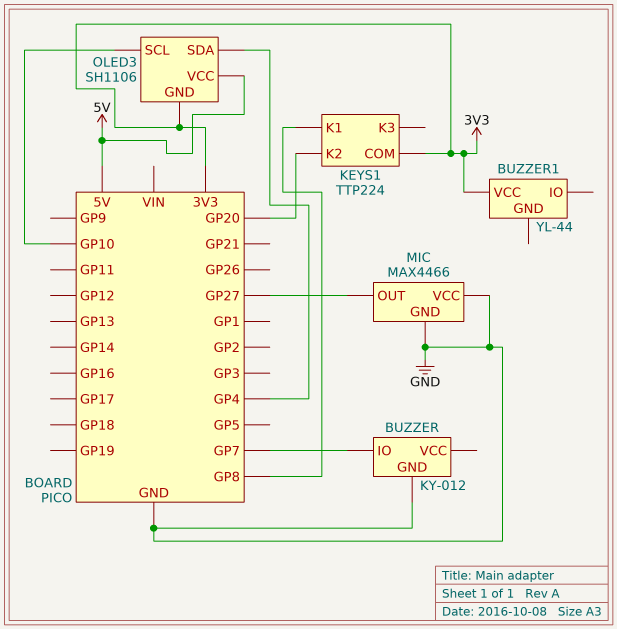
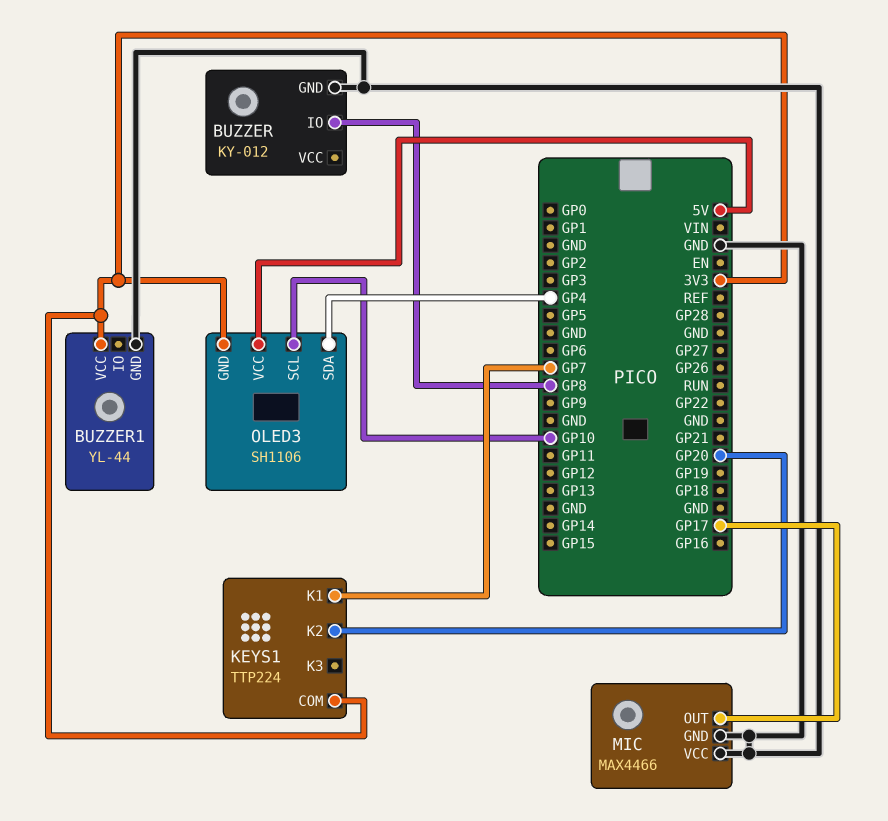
BUZZER pin IO: GP7 -> GP8
BUZZER1 pin GND: none -> GND
KEYS1 pin K1: GP8 -> GP7
MIC pin OUT: GP27 -> GP17

